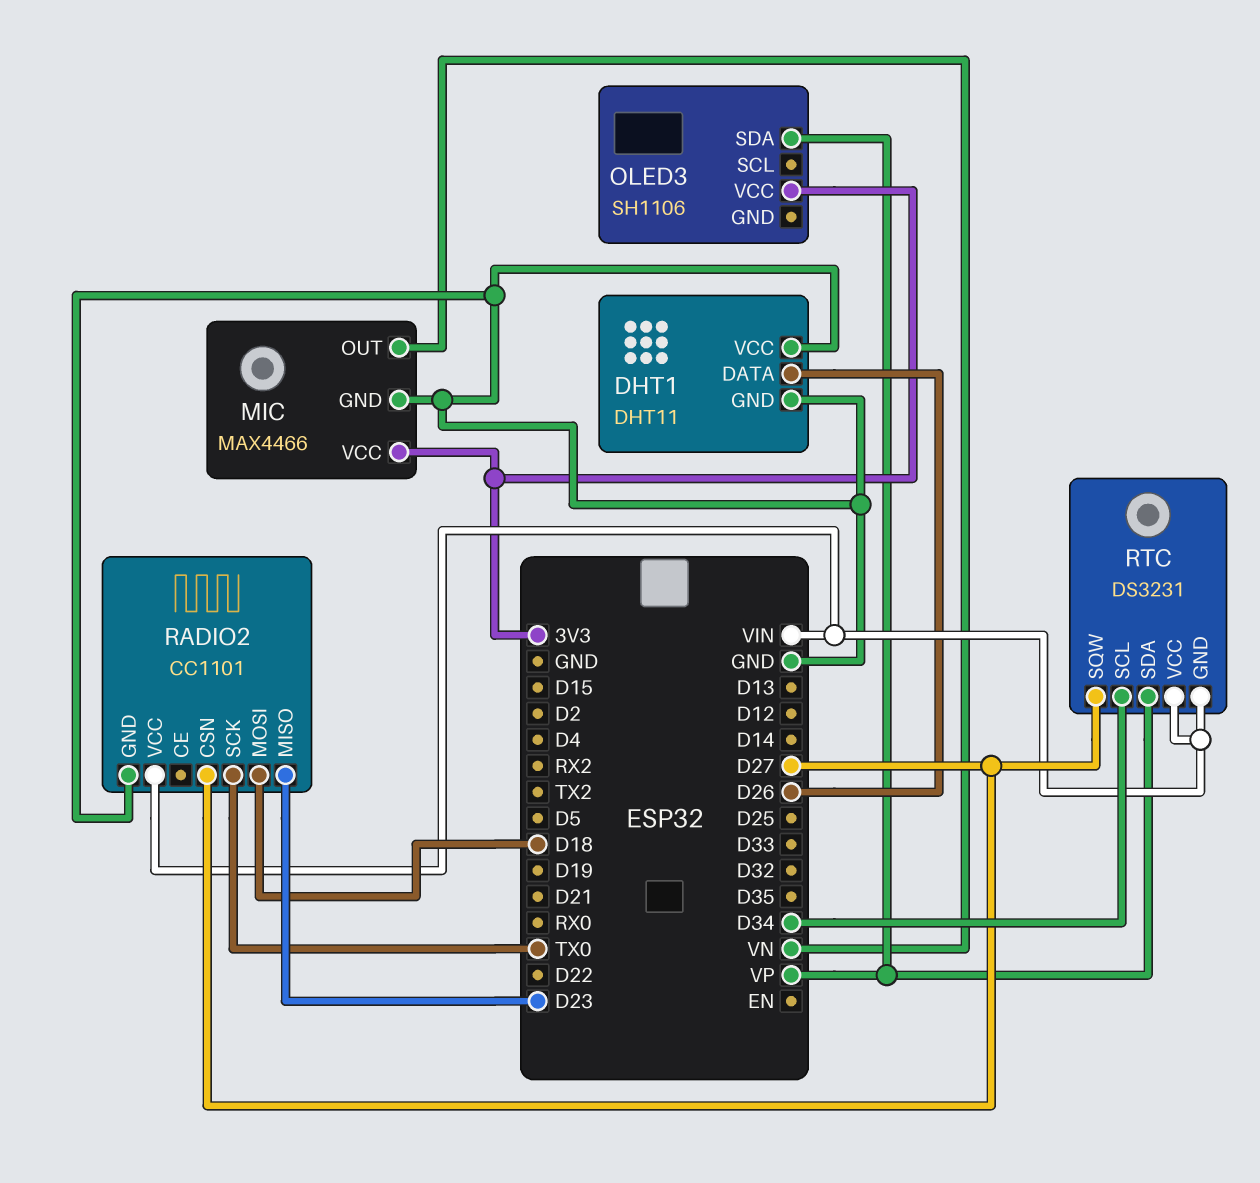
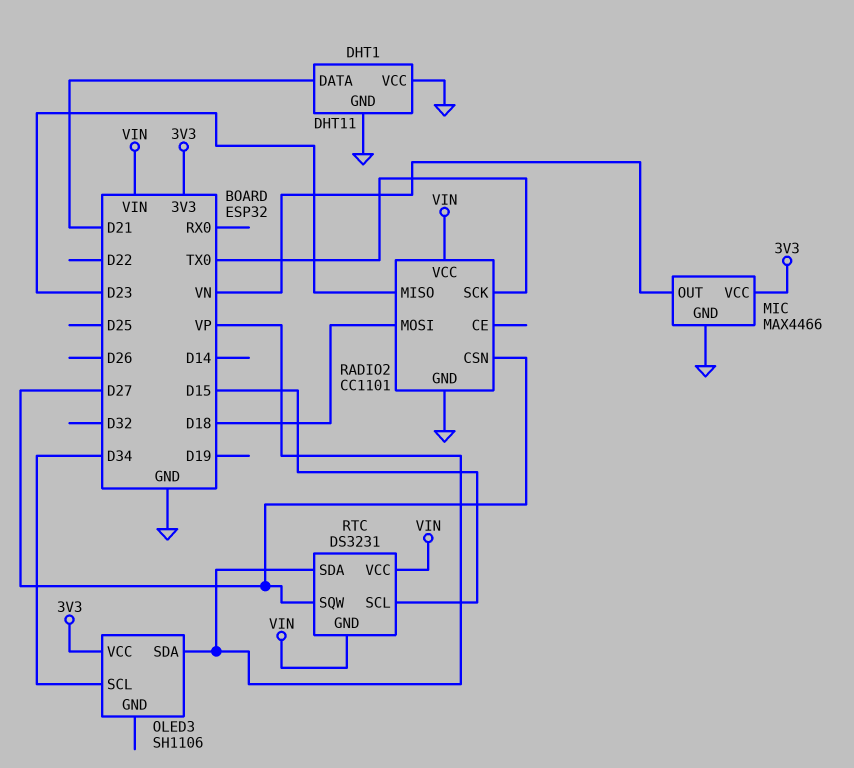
DHT1 pin DATA: D26 -> D21
OLED3 pin SCL: none -> D34
RTC pin SCL: D34 -> D15

